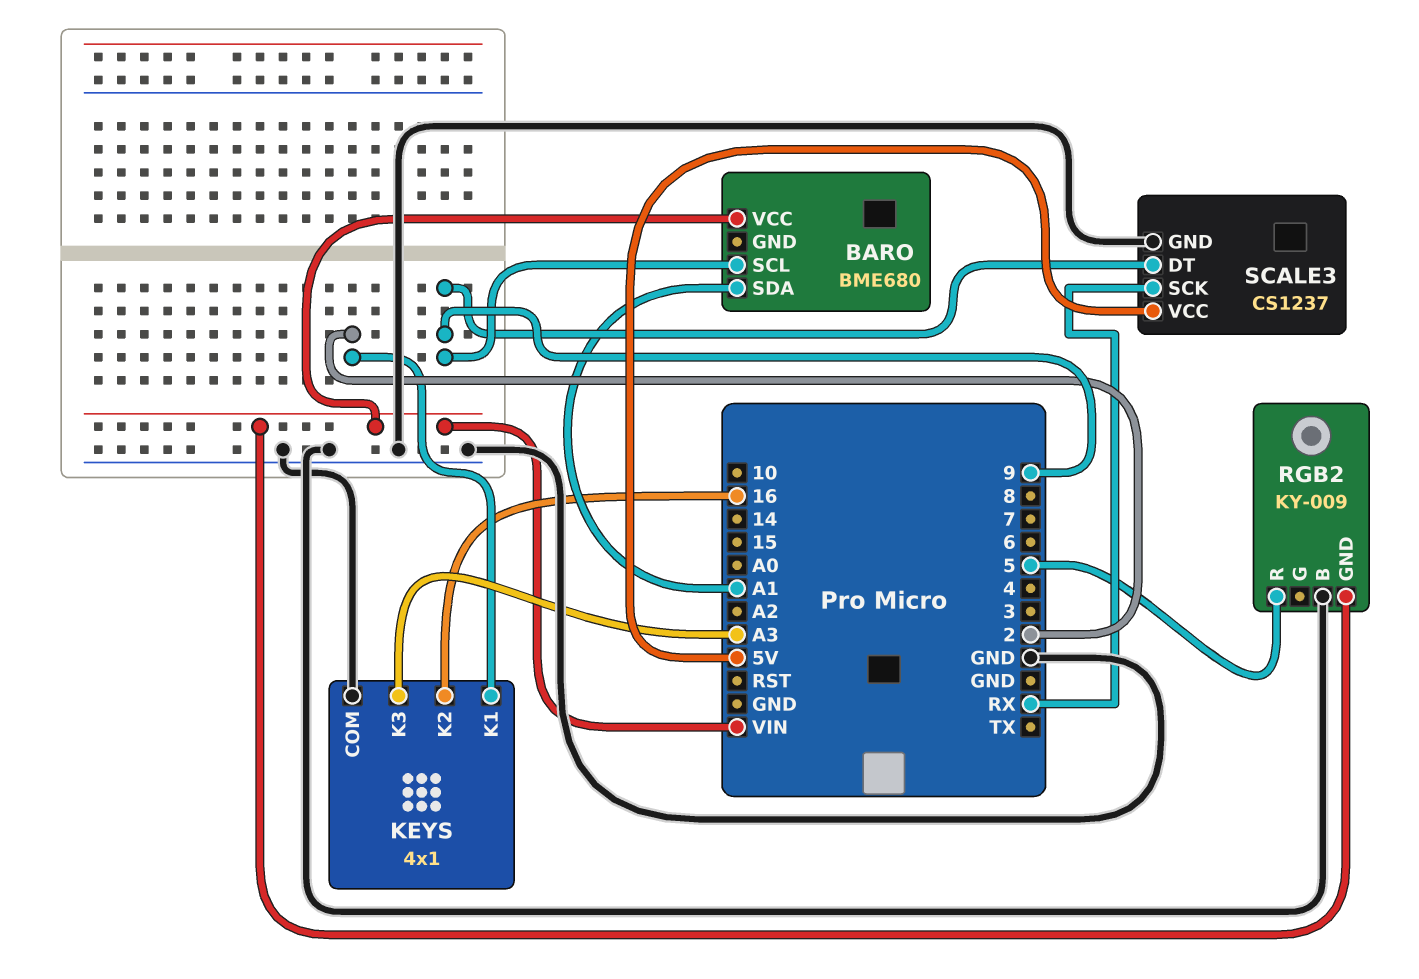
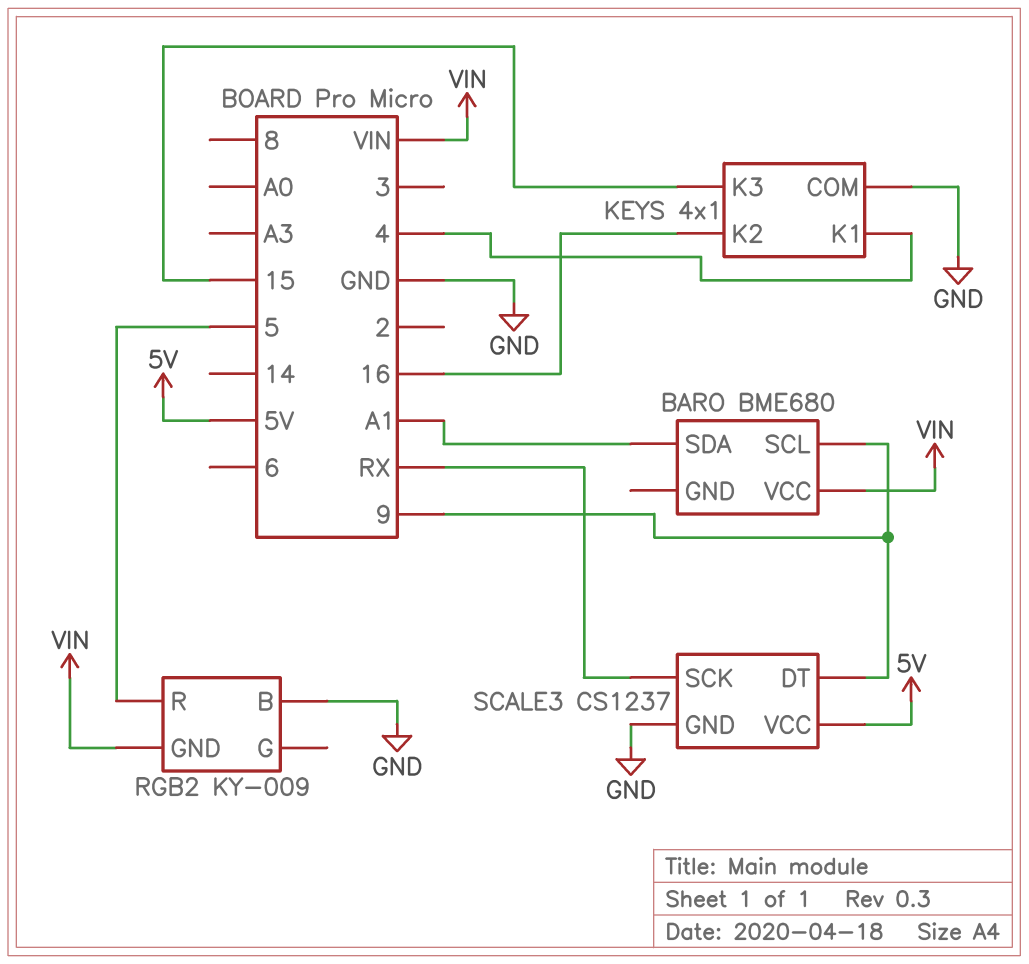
KEYS pin K1: 2 -> 4
KEYS pin K3: A3 -> 15

